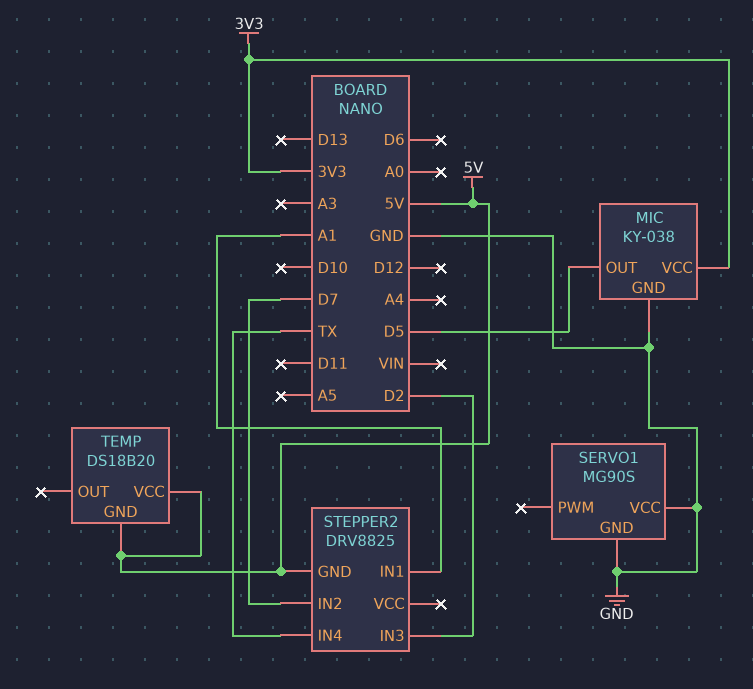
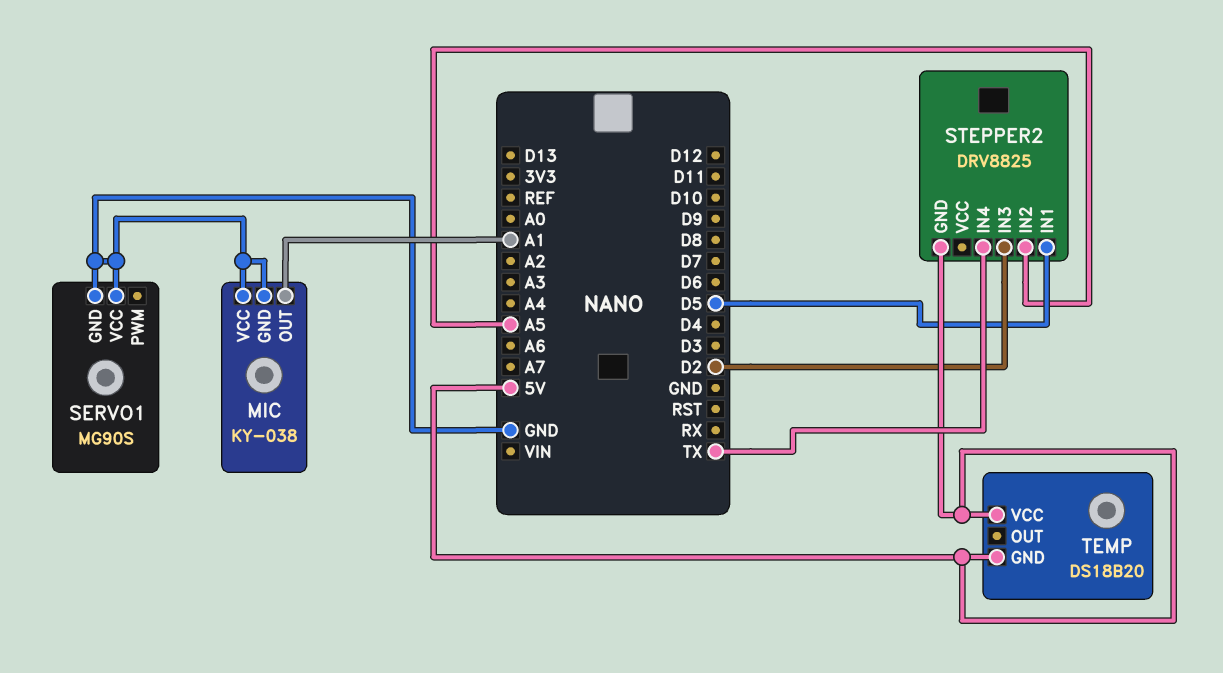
MIC pin OUT: D5 -> A1
MIC pin VCC: 3V3 -> GND
STEPPER2 pin IN1: A1 -> D5
STEPPER2 pin IN2: D7 -> A5

